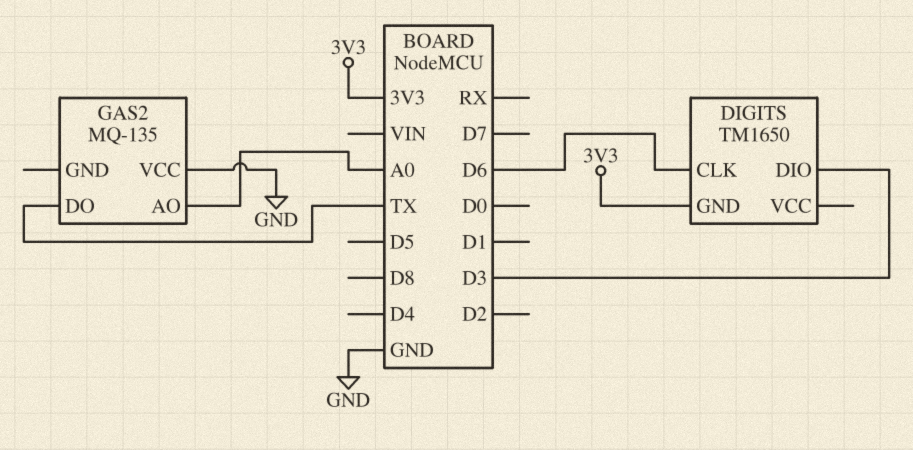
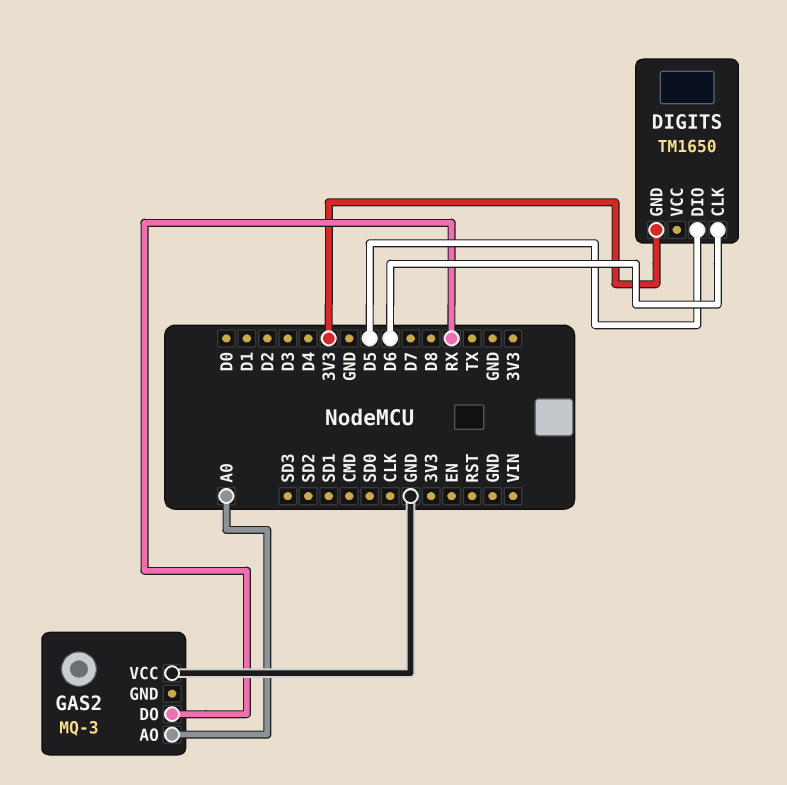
DIGITS pin DIO: D3 -> D5
GAS2: MQ-135 -> MQ-3
GAS2 pin DO: TX -> RX

